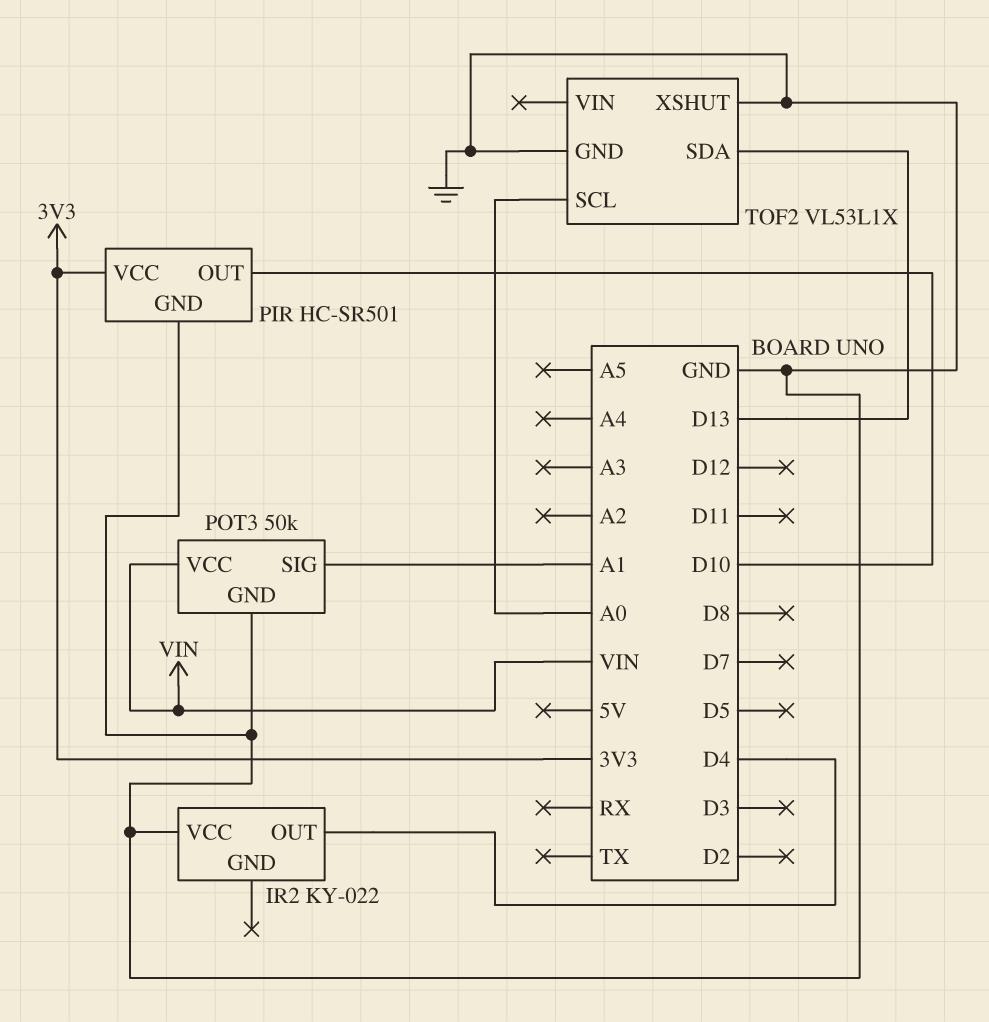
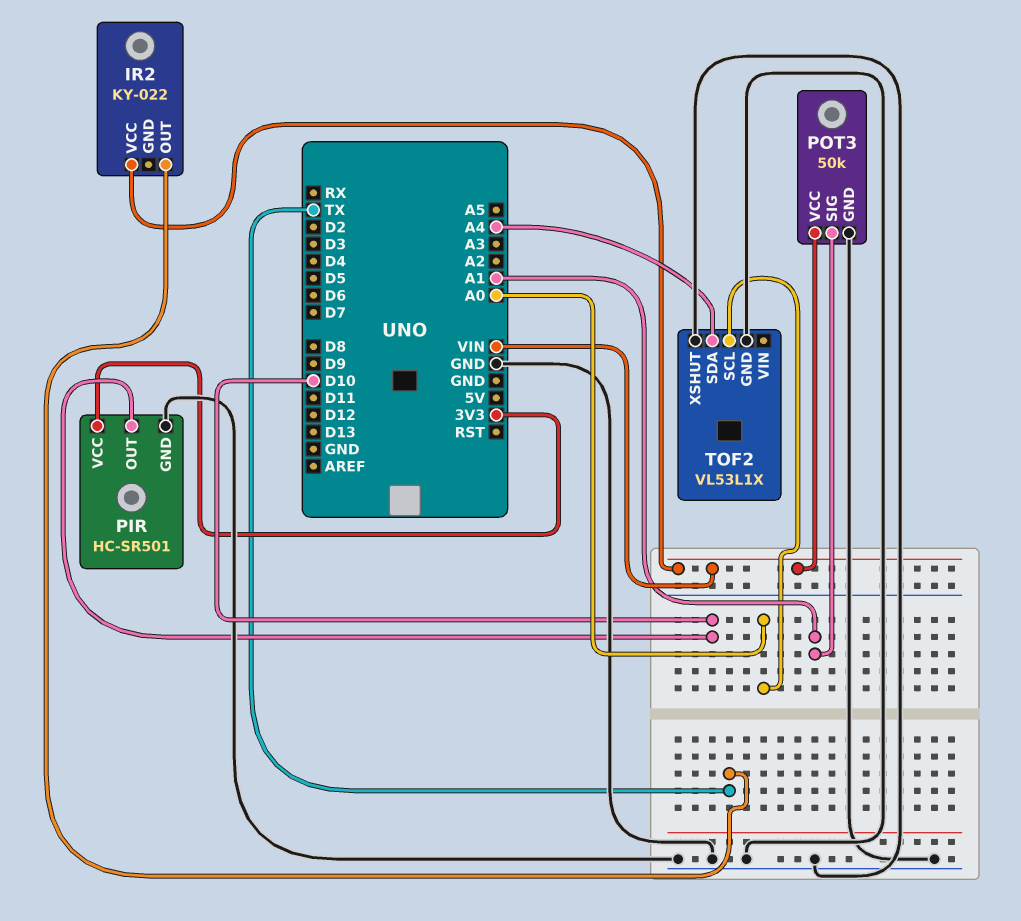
IR2 pin OUT: D4 -> TX
IR2 pin VCC: GND -> VIN
TOF2 pin SDA: D13 -> A4

